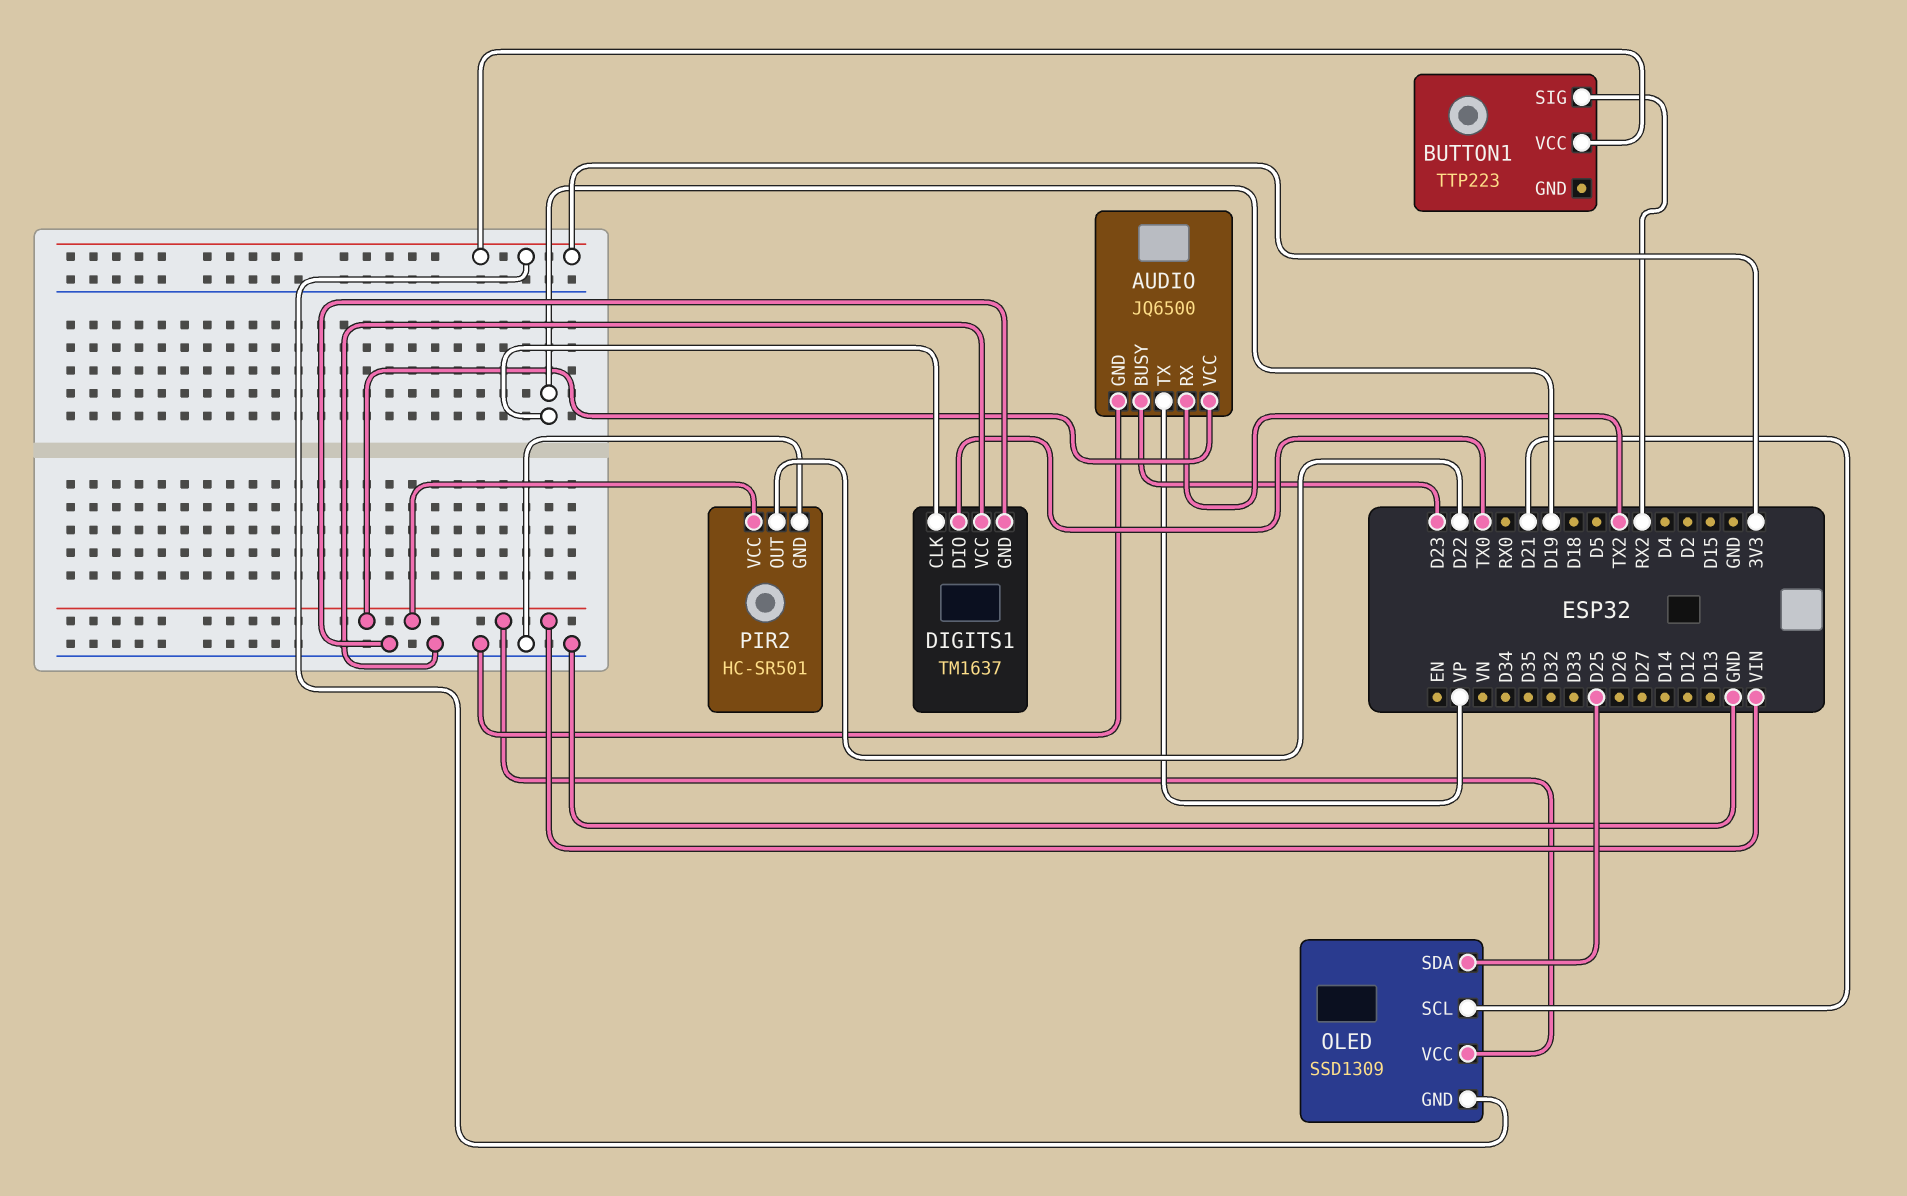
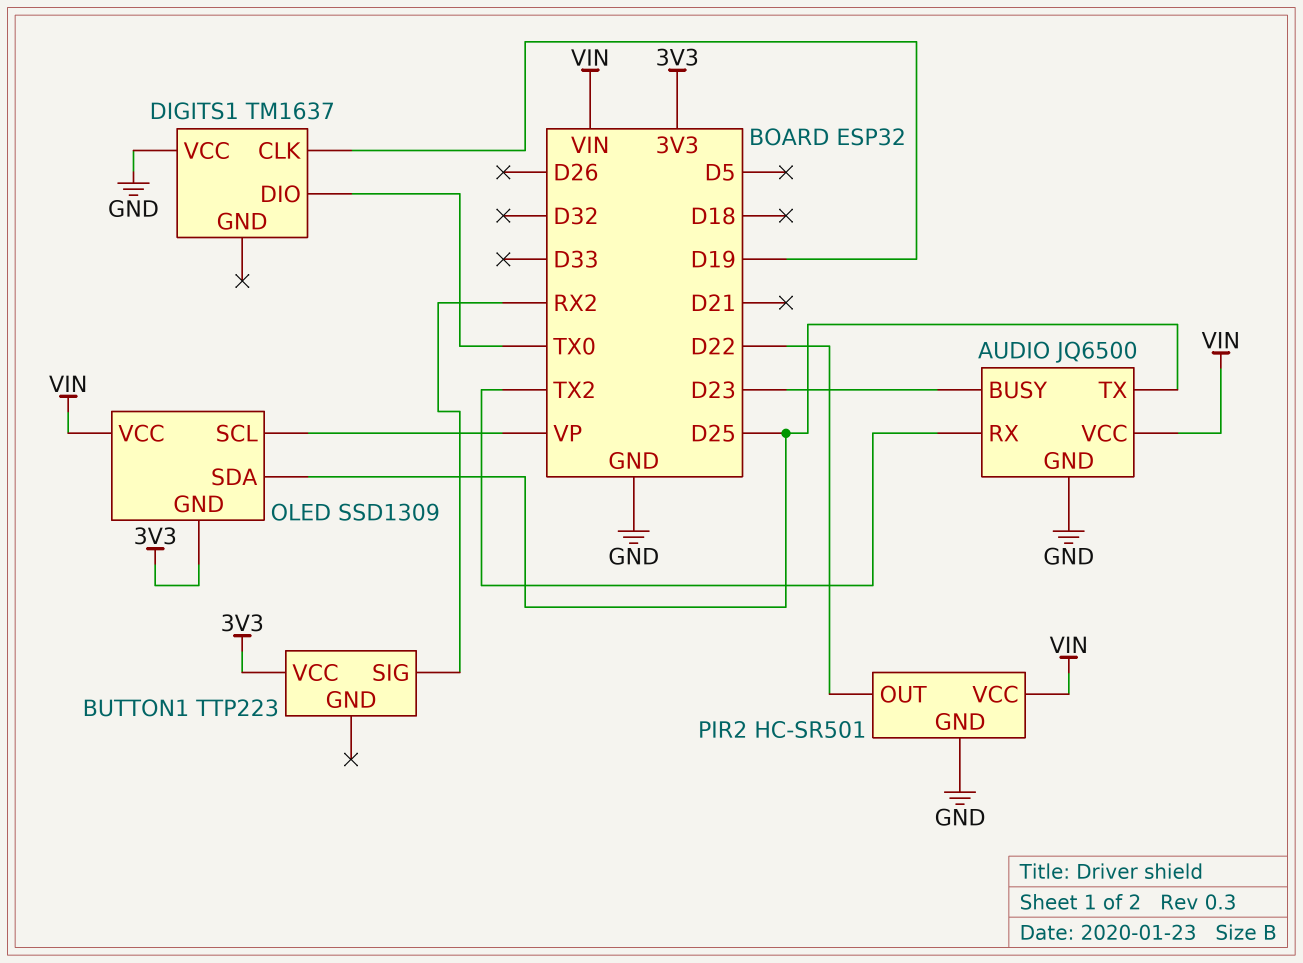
AUDIO pin TX: VP -> D25
DIGITS1 pin GND: GND -> none
OLED pin SCL: D21 -> VP

